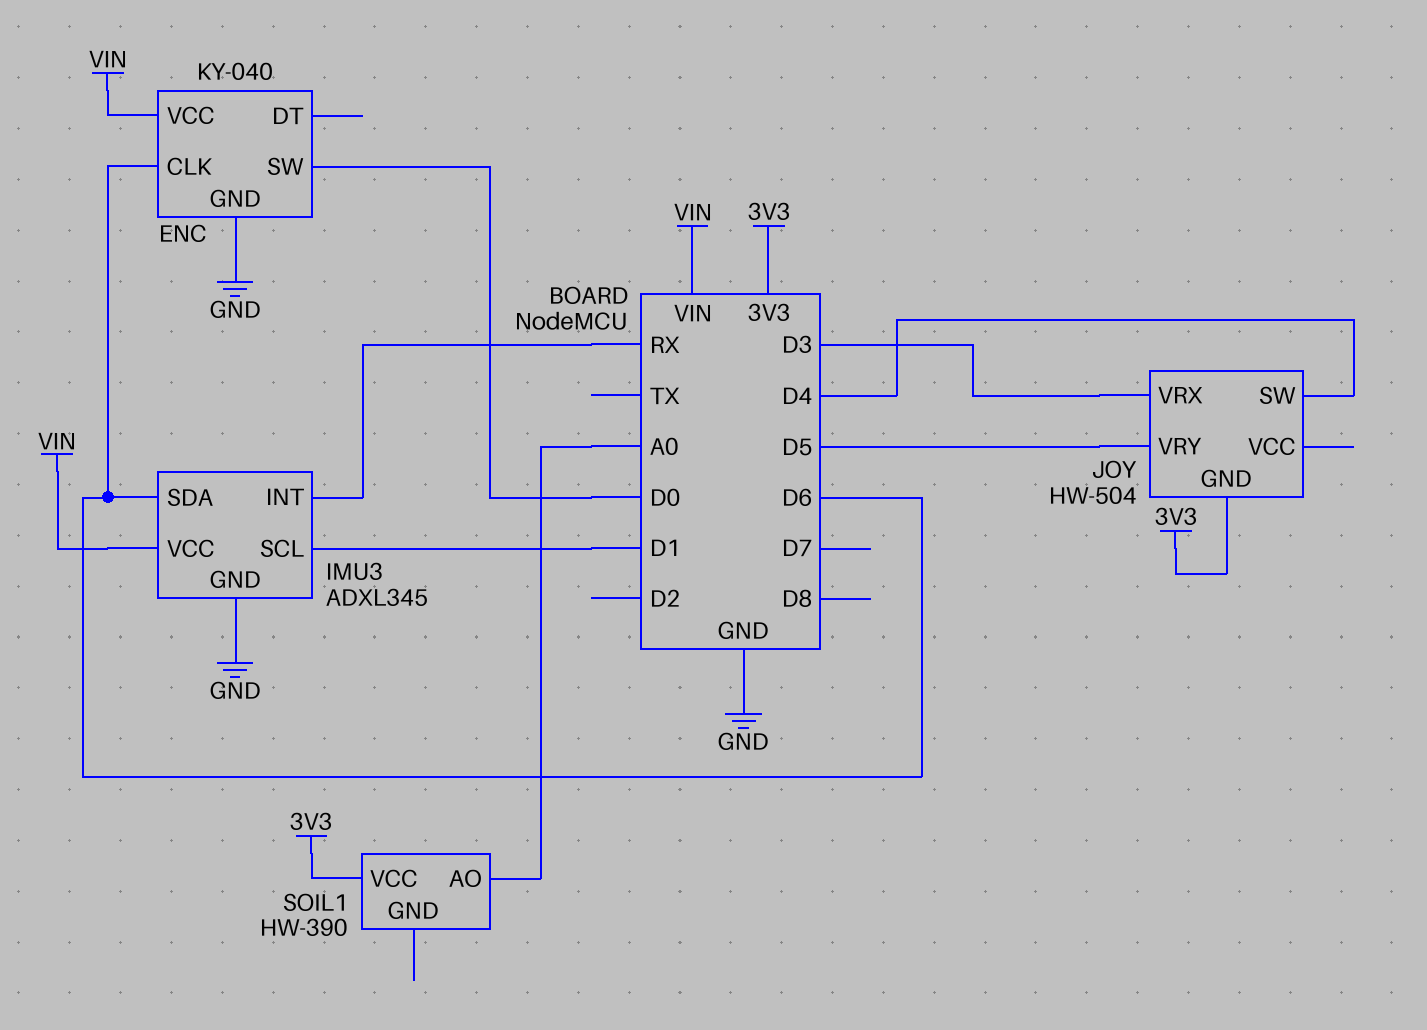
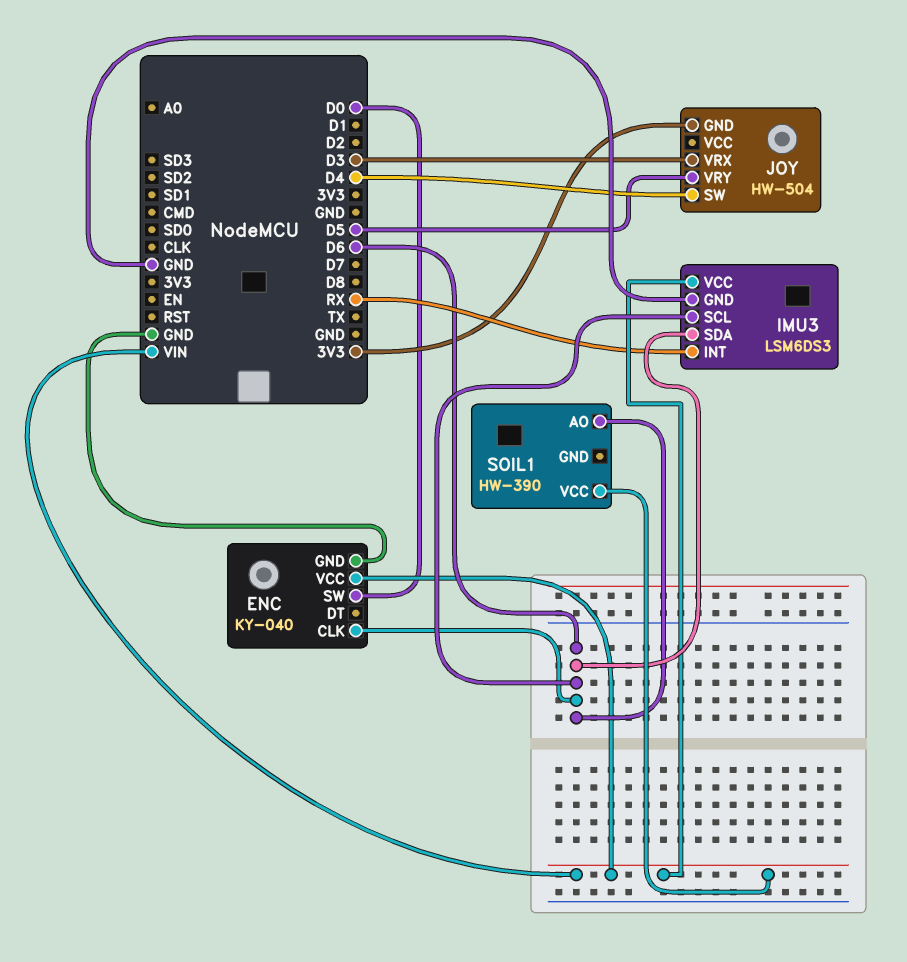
IMU3: ADXL345 -> LSM6DS3
IMU3 pin SCL: D1 -> D6
SOIL1 pin AO: A0 -> D6
SOIL1 pin VCC: 3V3 -> VIN

